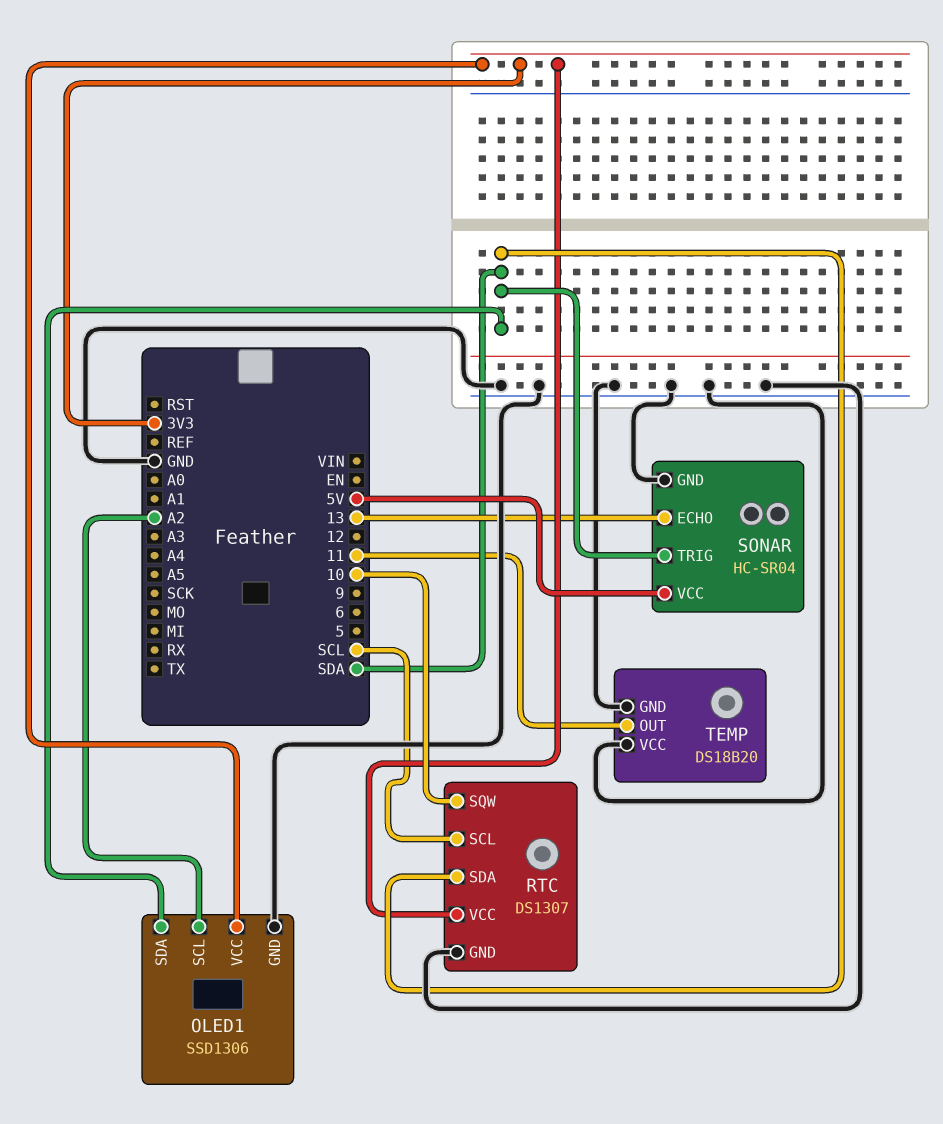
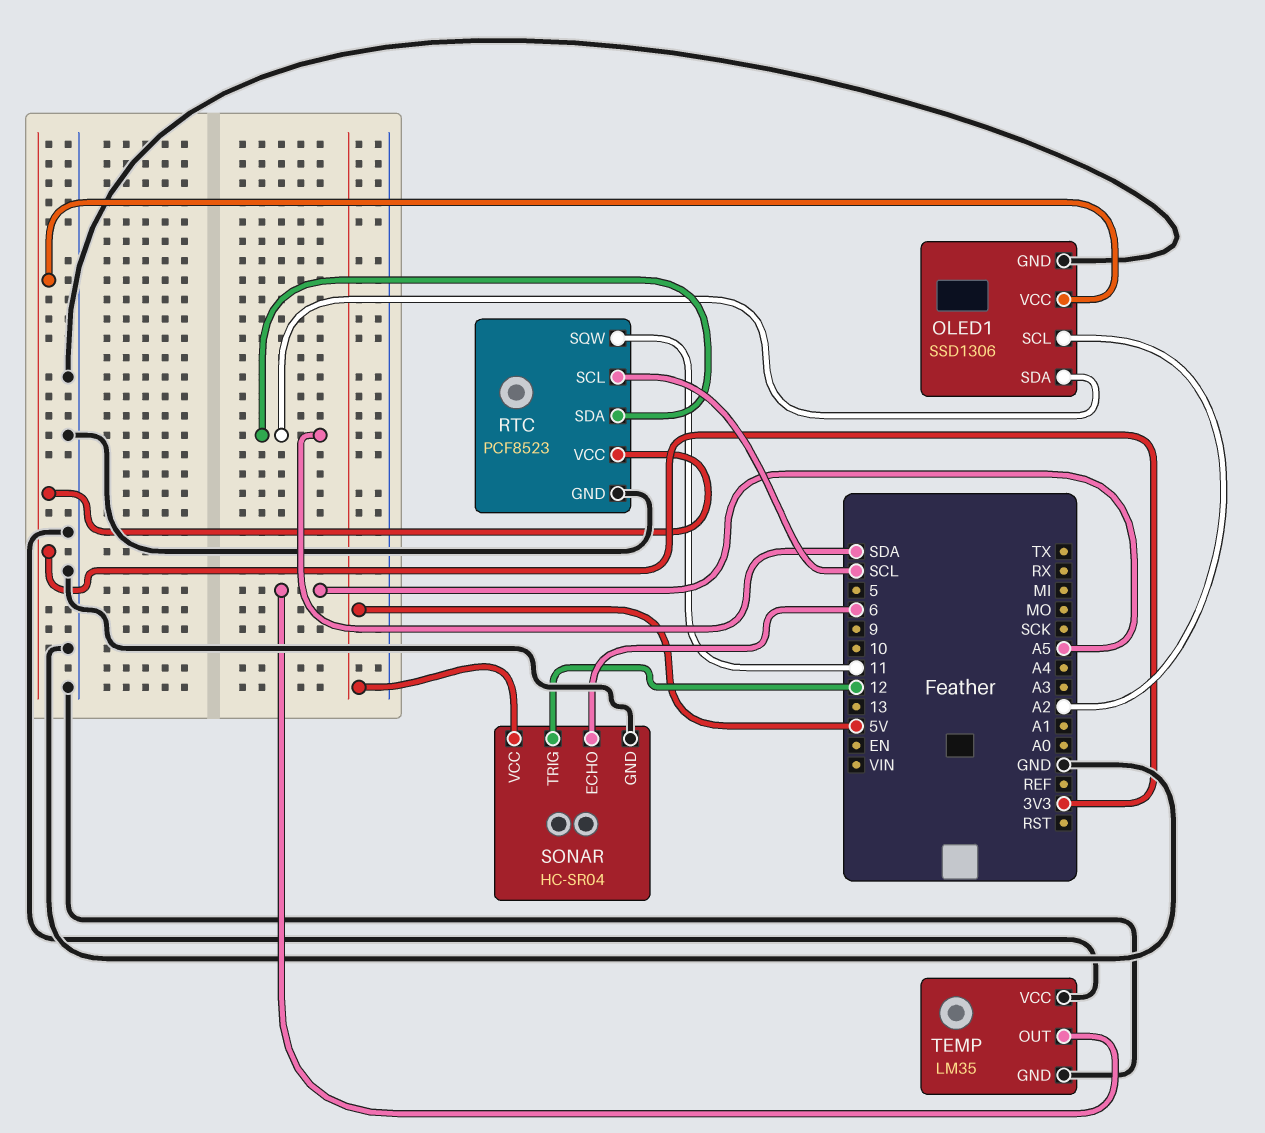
RTC: DS1307 -> PCF8523
RTC pin SQW: 10 -> 11
SONAR pin ECHO: 13 -> 6
SONAR pin TRIG: SDA -> 12
TEMP: DS18B20 -> LM35
TEMP pin OUT: 11 -> A5

